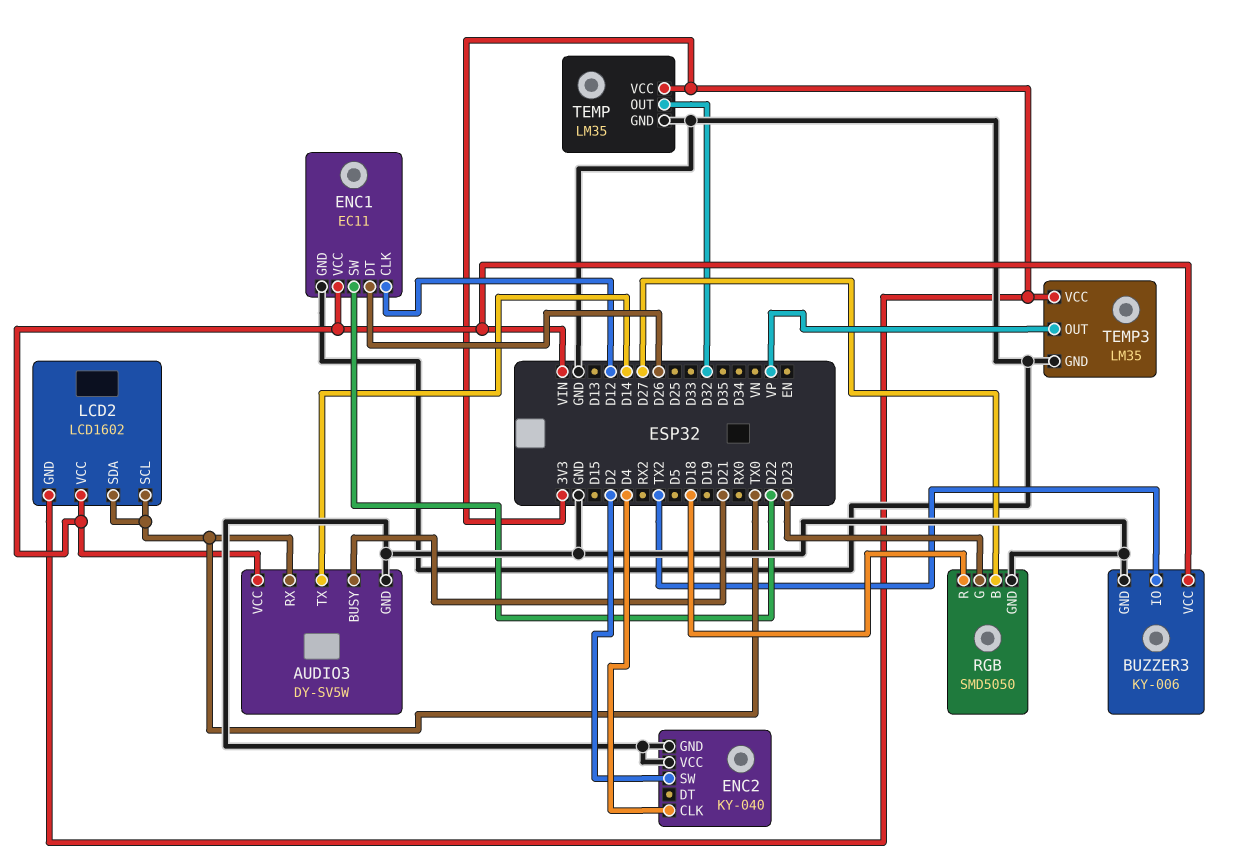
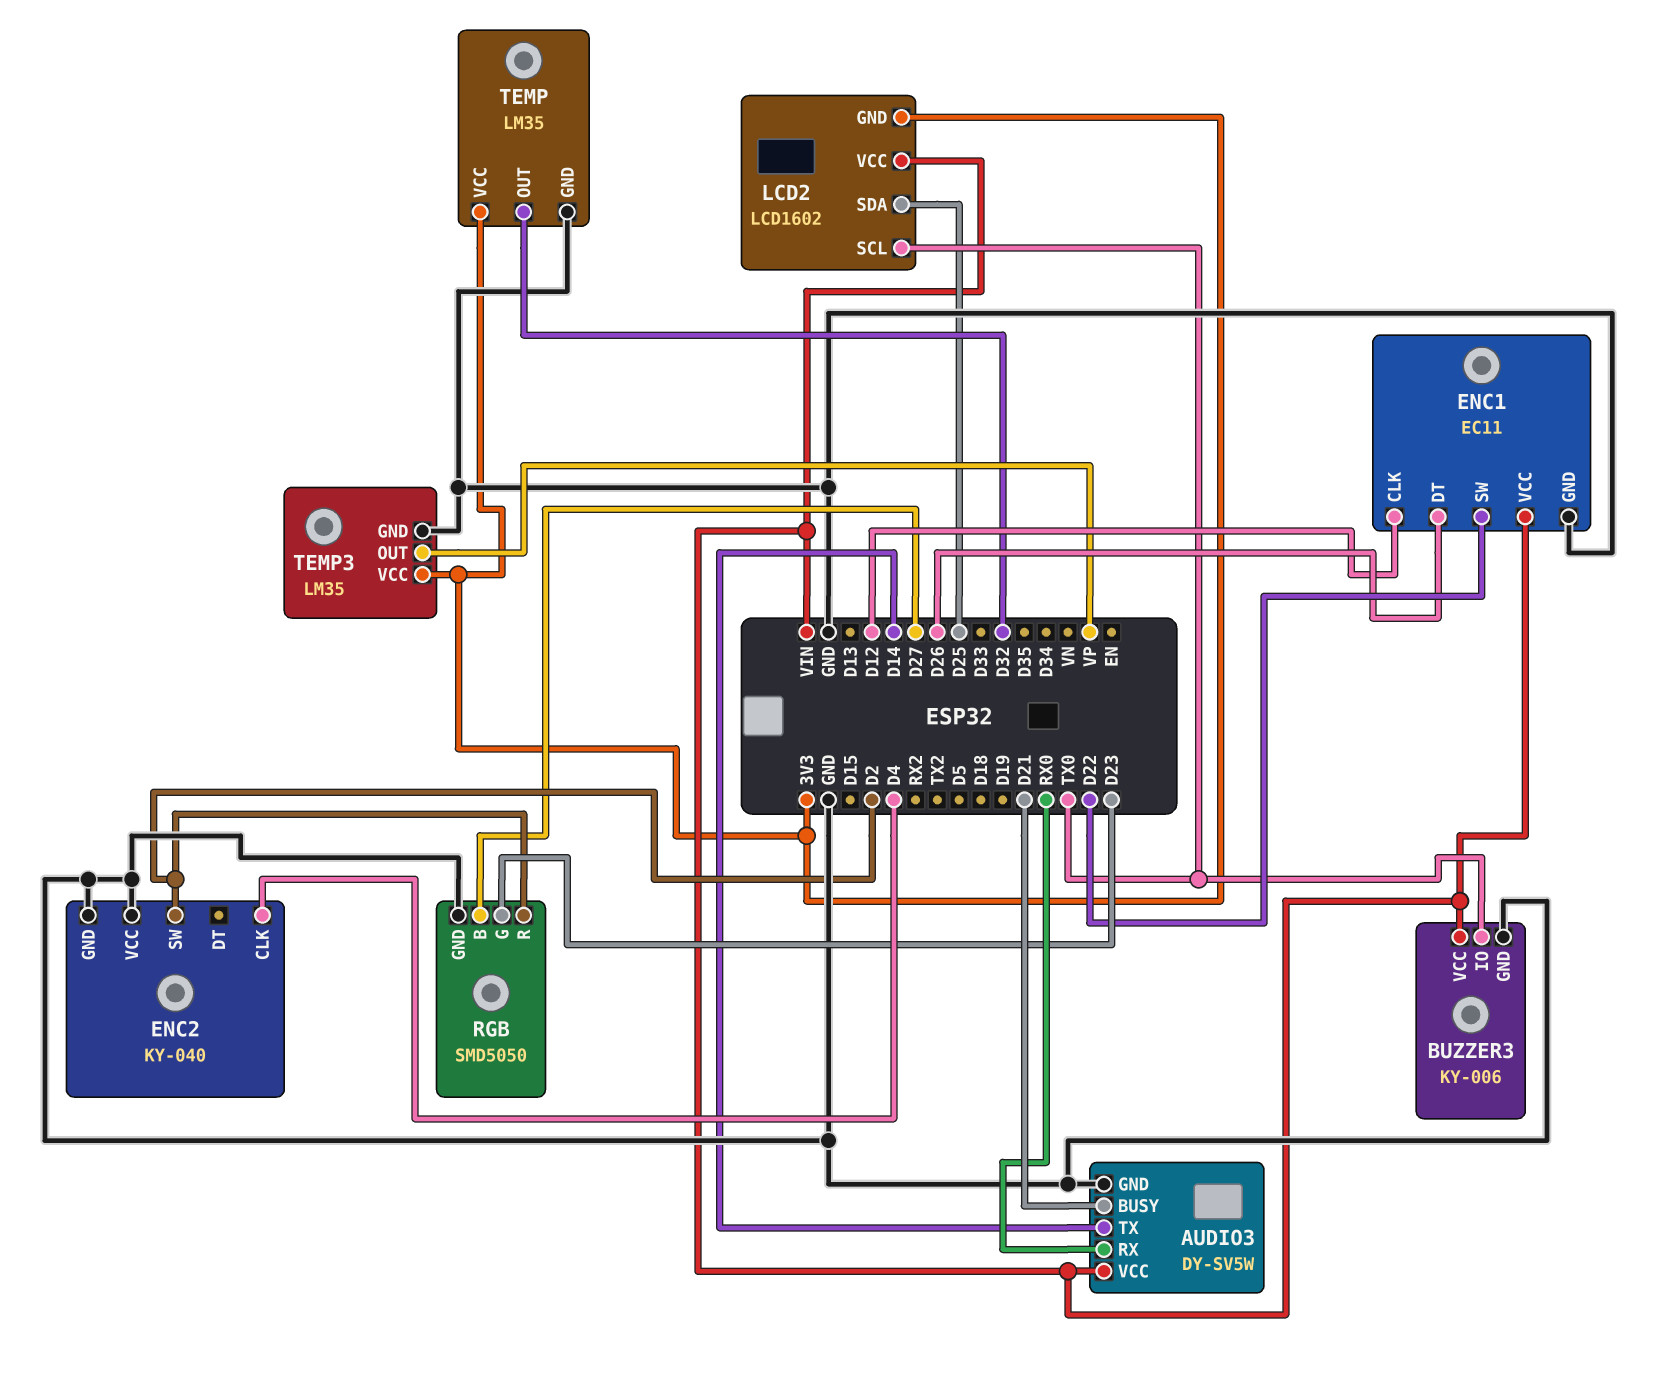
AUDIO3 pin RX: TX0 -> RX0
BUZZER3 pin IO: TX2 -> TX0
LCD2 pin SDA: TX0 -> D25
RGB pin R: D18 -> D2

